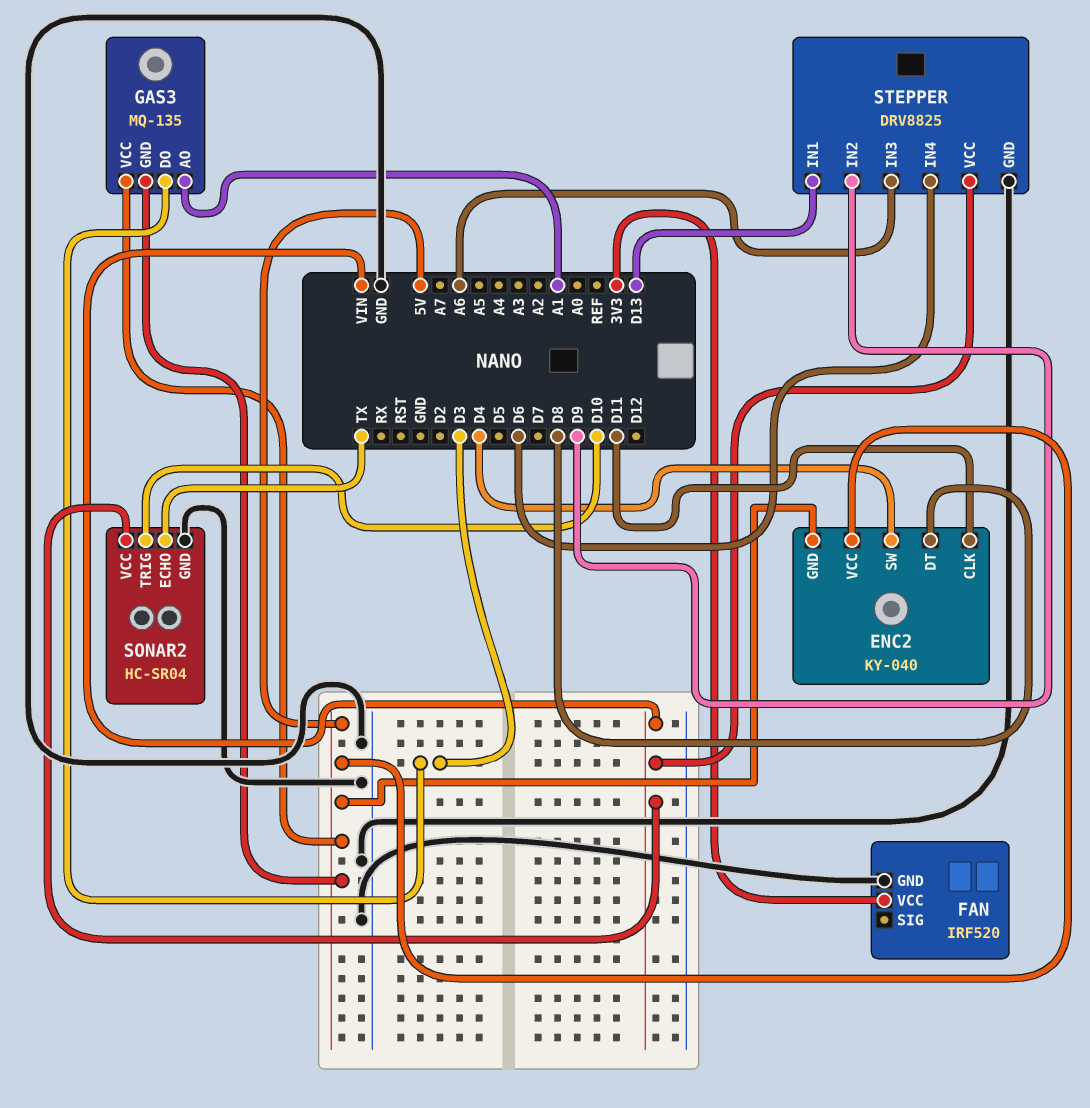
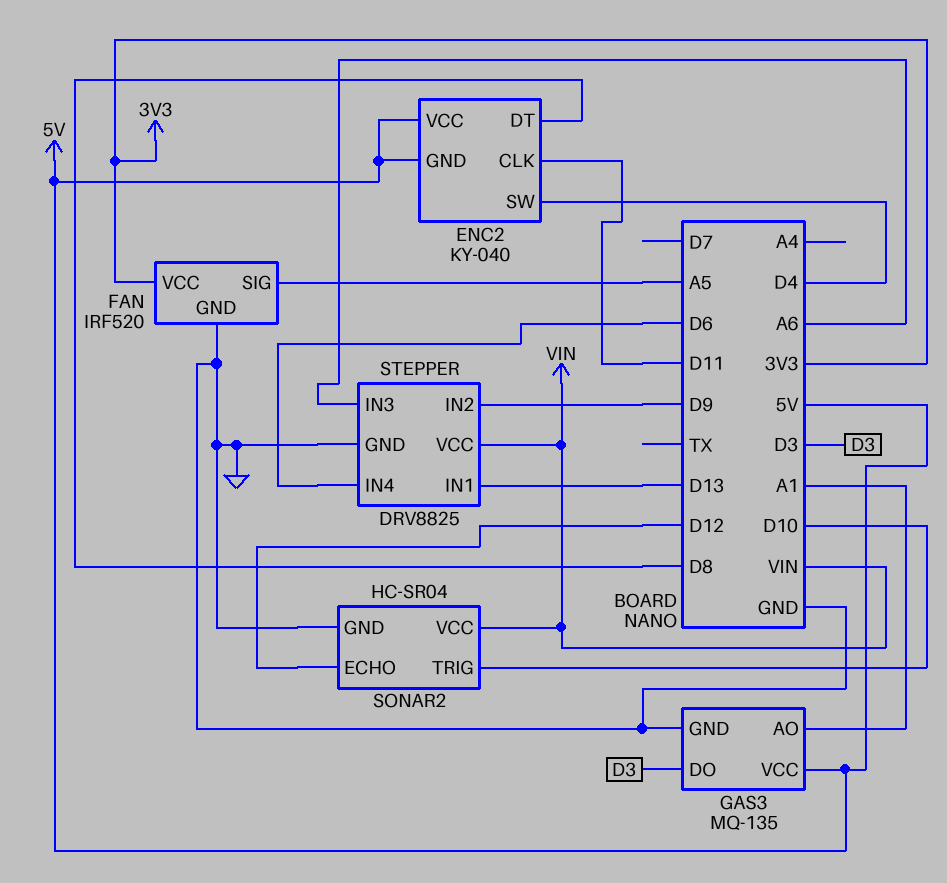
FAN pin SIG: none -> A5
GAS3 pin GND: 5V -> GND
SONAR2 pin ECHO: TX -> D12

